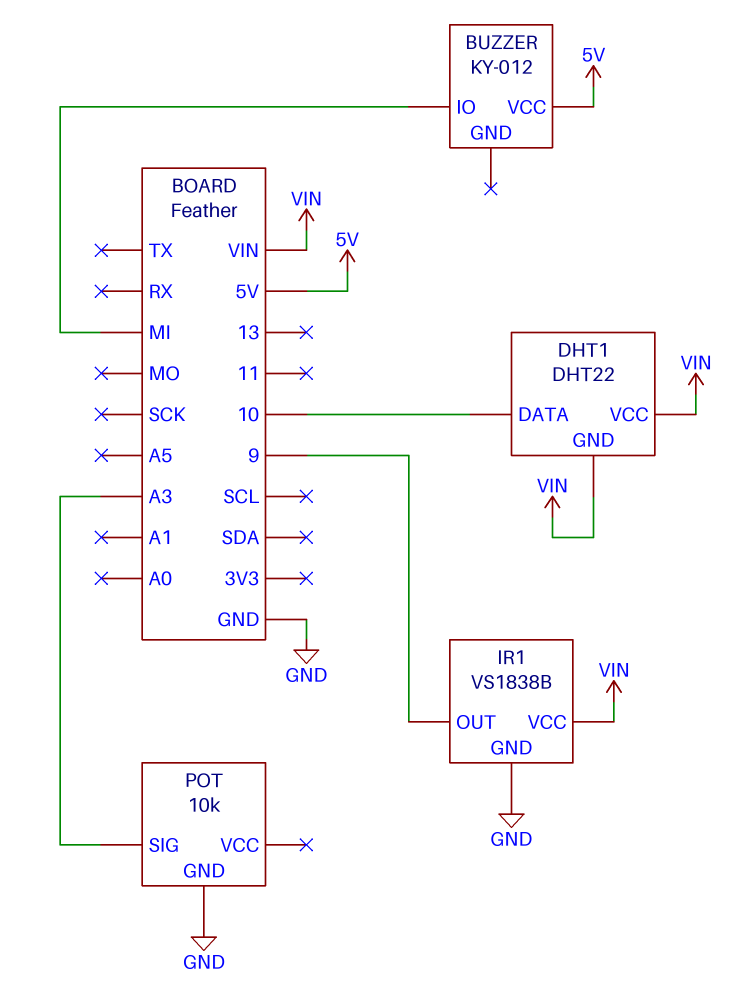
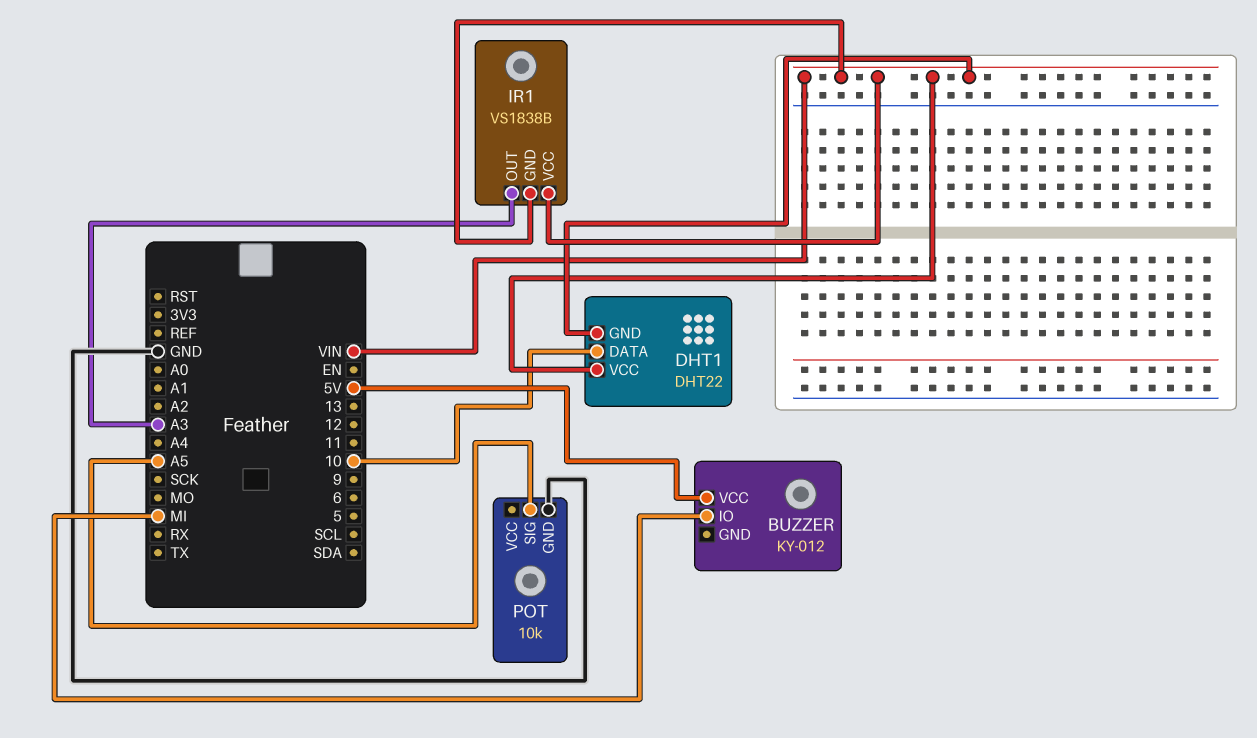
IR1 pin GND: GND -> VIN
IR1 pin OUT: 9 -> A3
POT pin SIG: A3 -> A5

